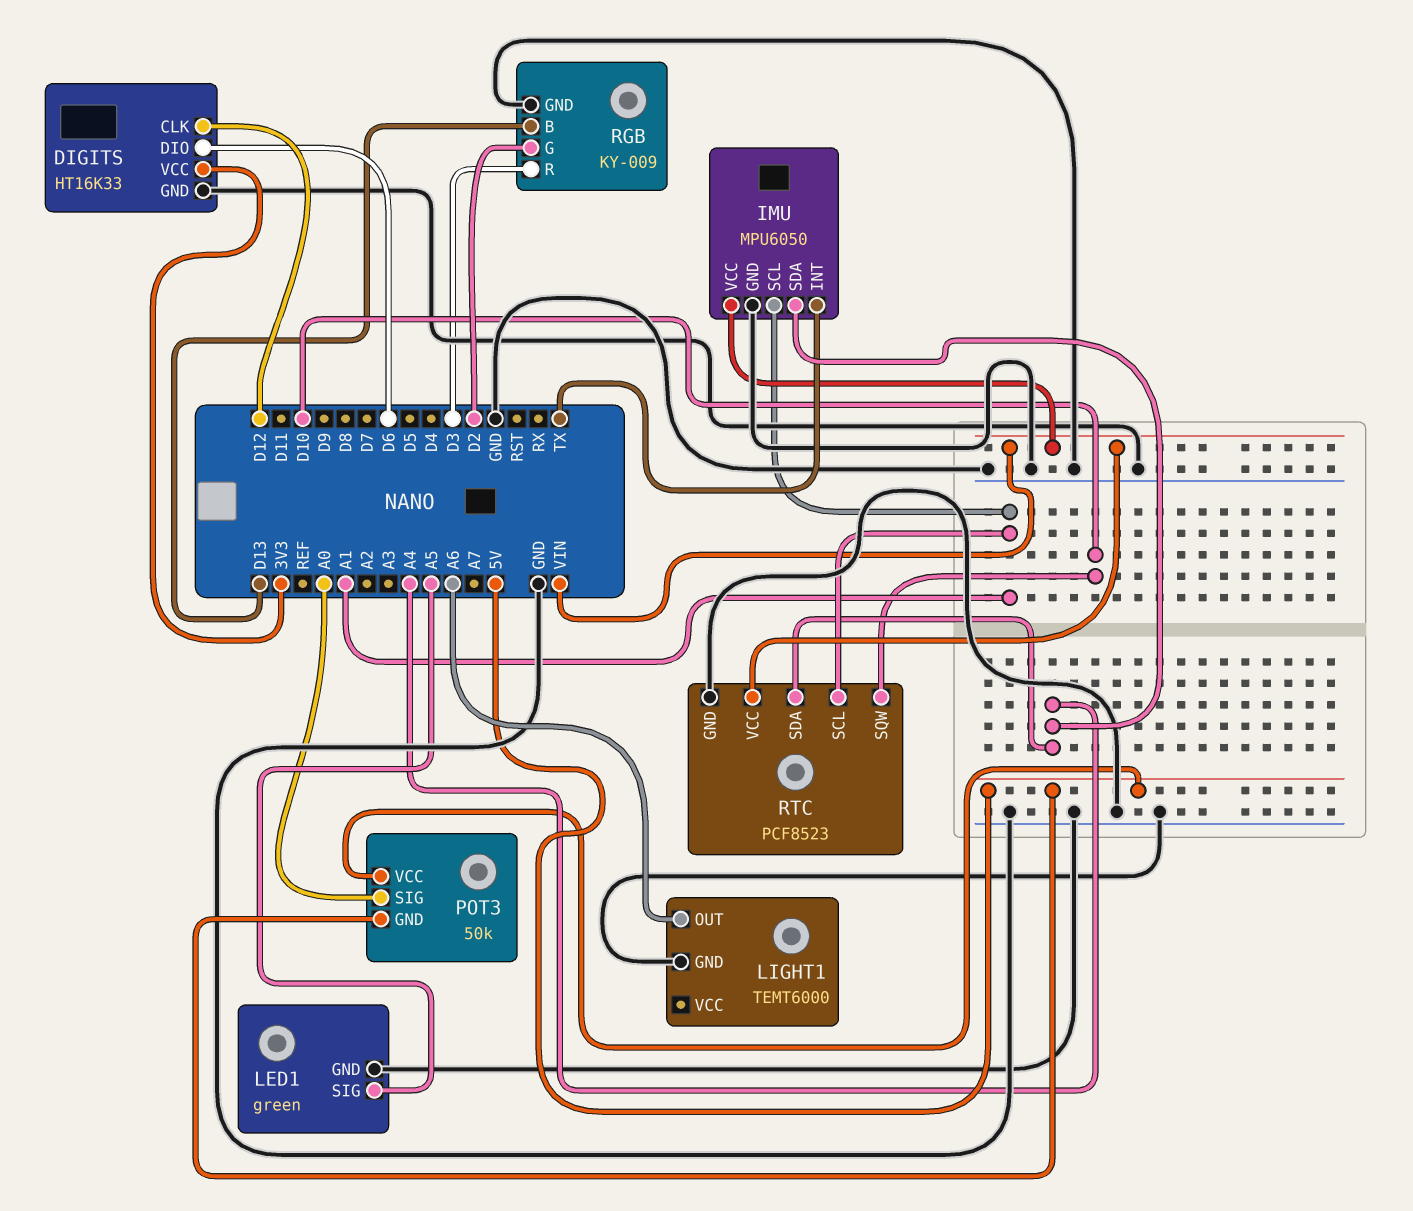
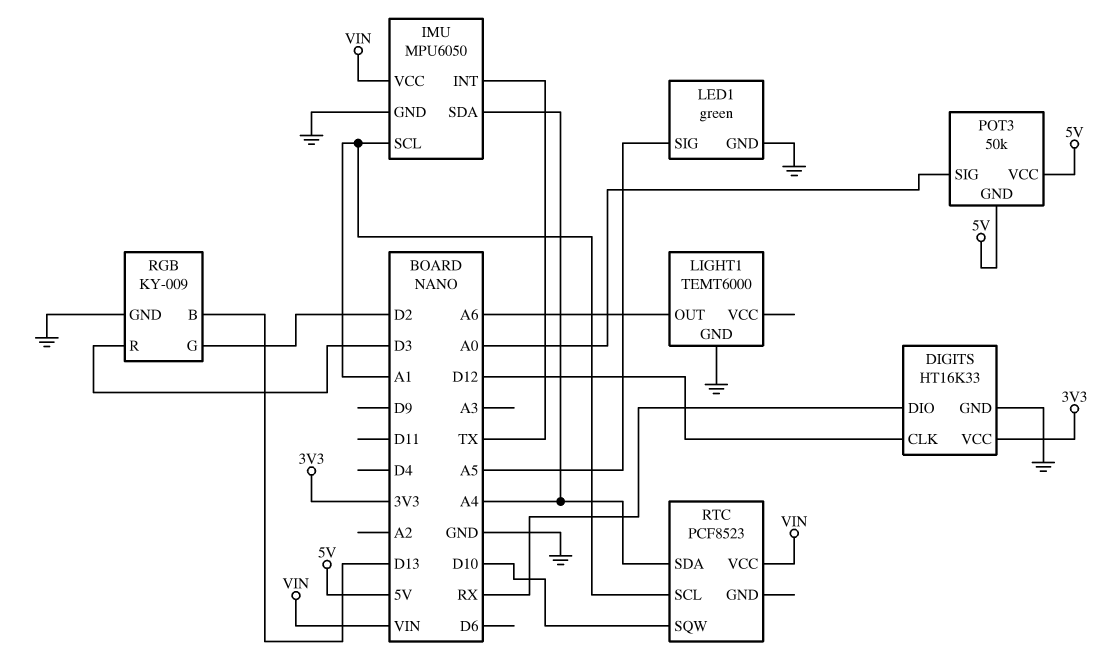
DIGITS pin DIO: D6 -> RX
RTC pin GND: GND -> none

